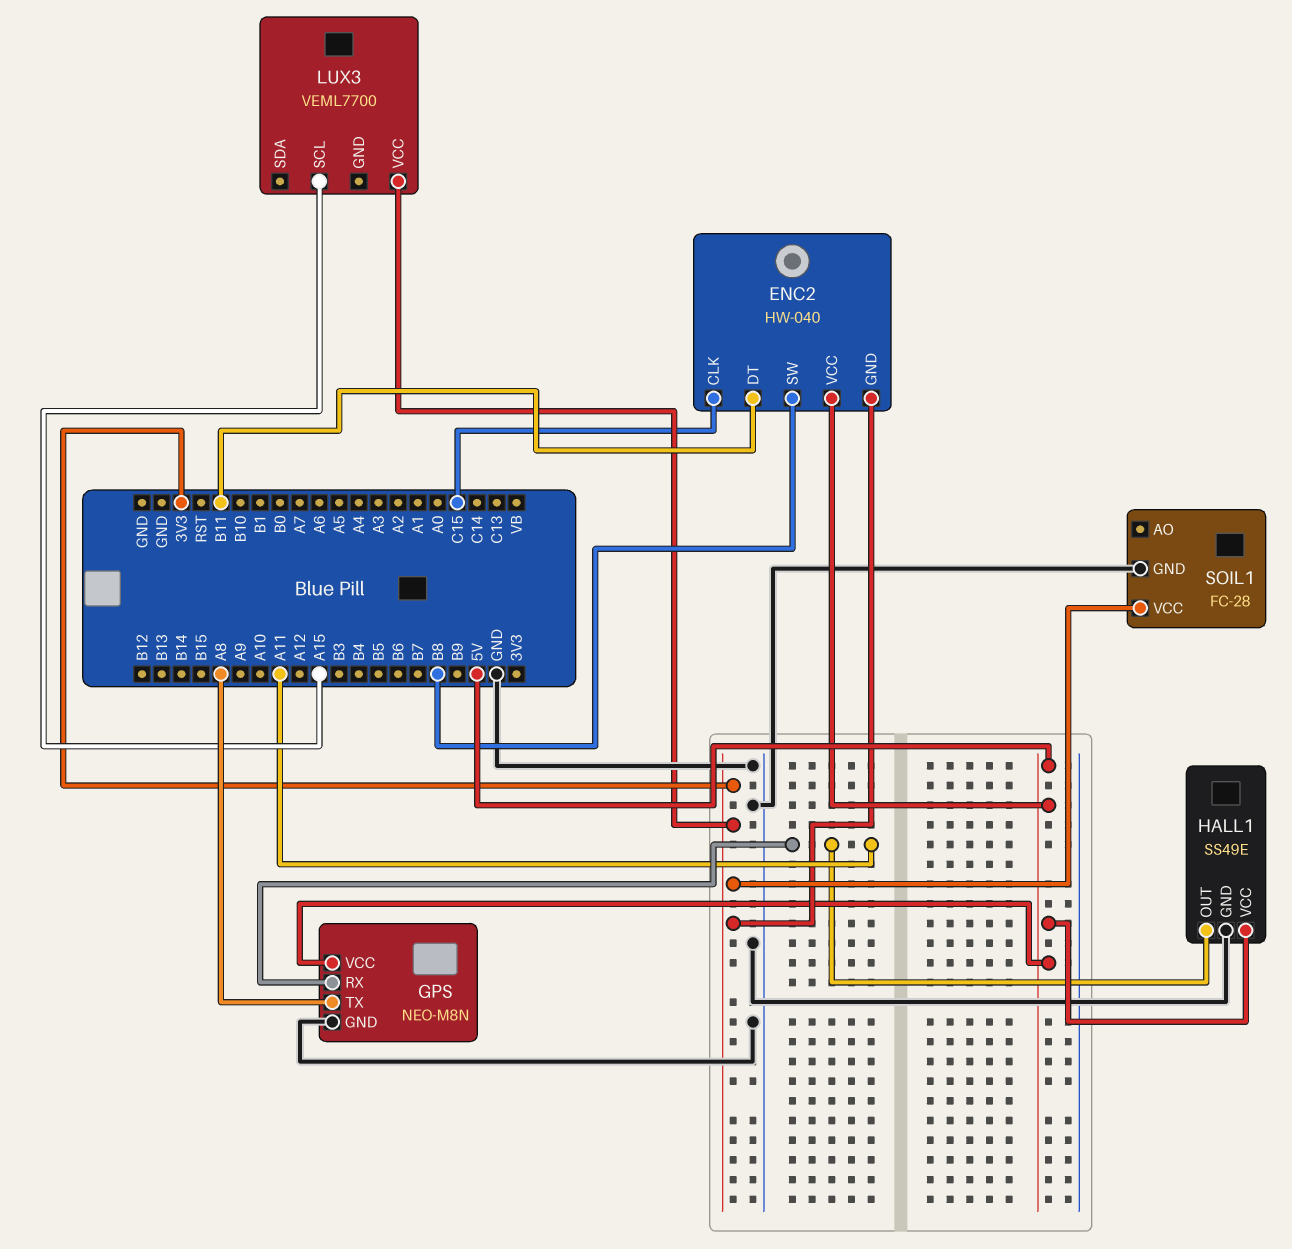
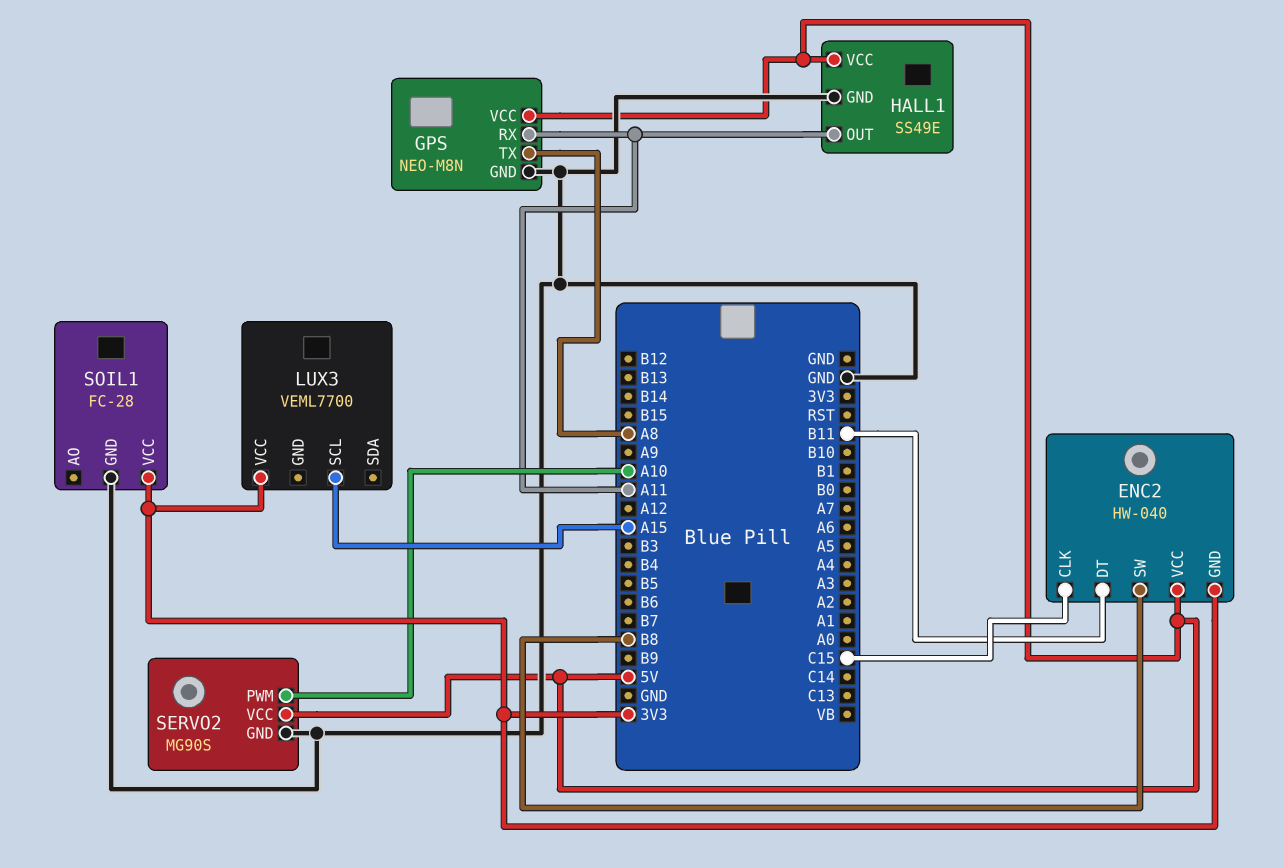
SERVO2: none -> MG90S
SERVO2 pin GND: none -> GND
SERVO2 pin PWM: none -> A10
SERVO2 pin VCC: none -> 5V

